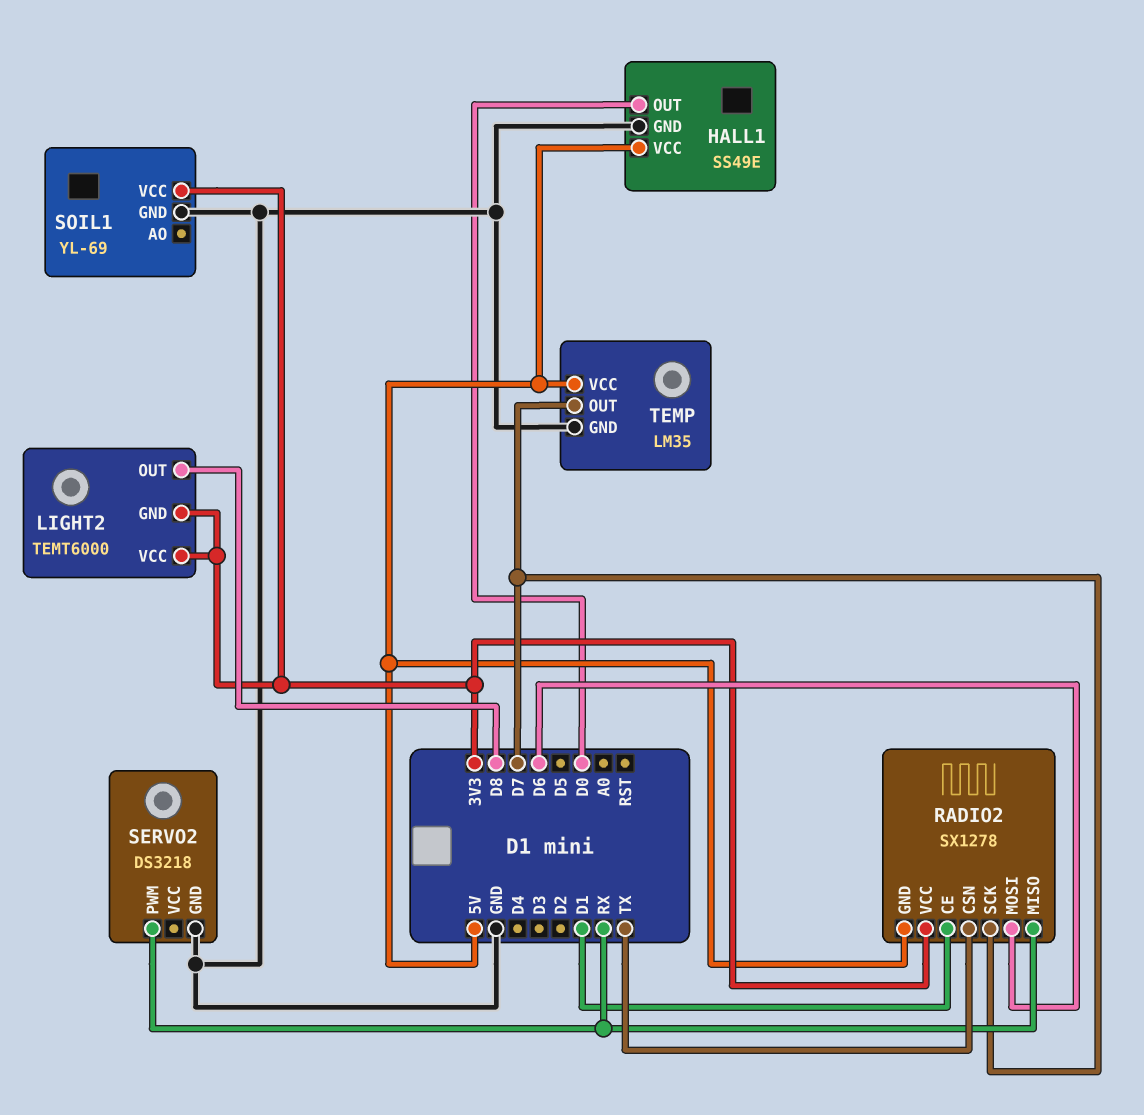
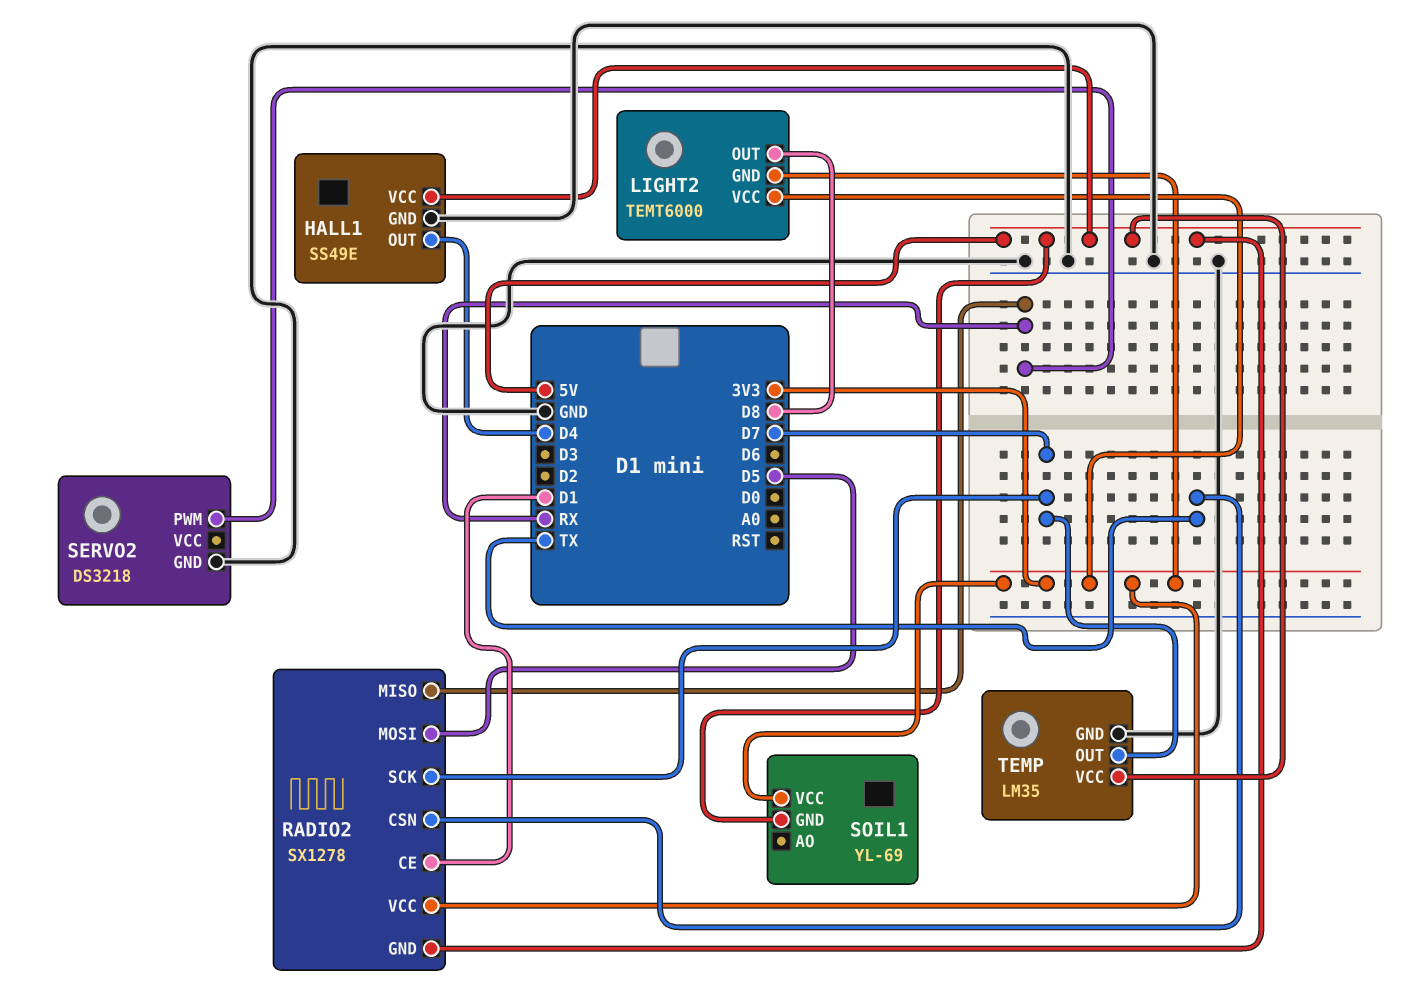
HALL1 pin OUT: D0 -> D4
RADIO2 pin MOSI: D6 -> D5
SOIL1 pin GND: GND -> 5V

